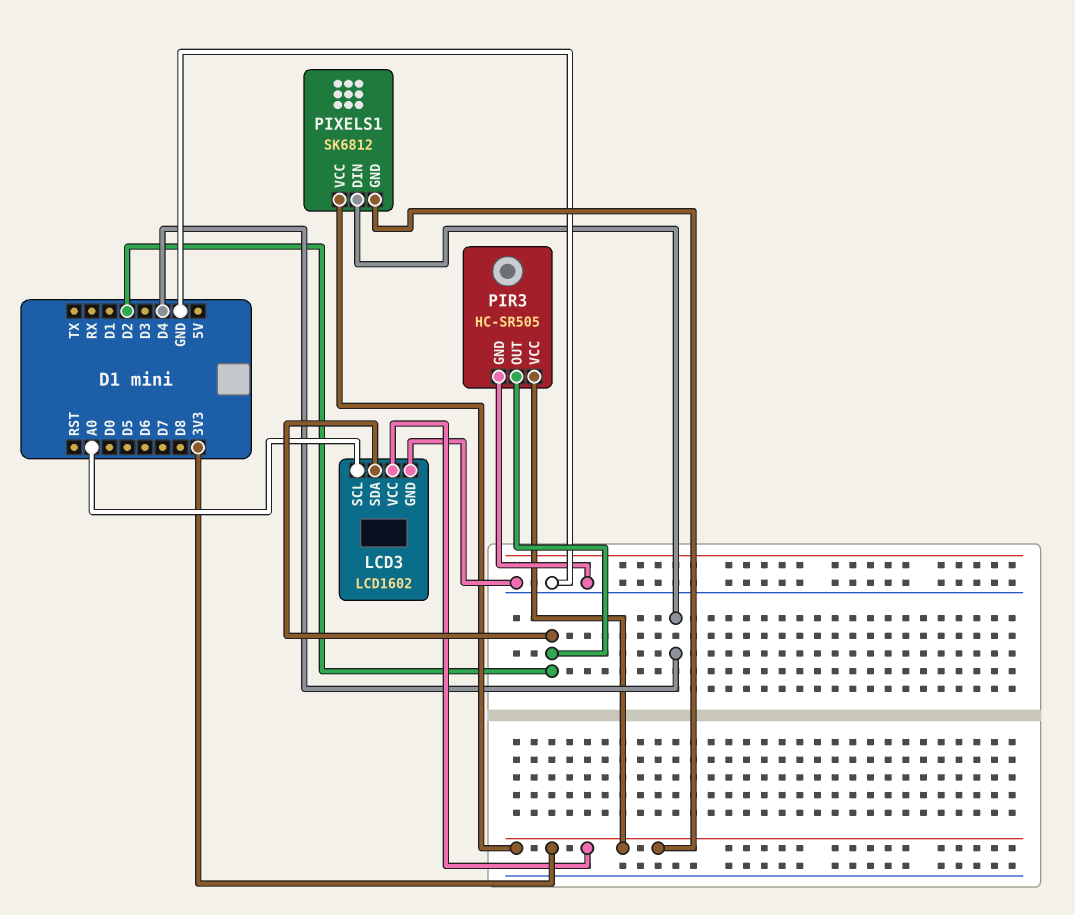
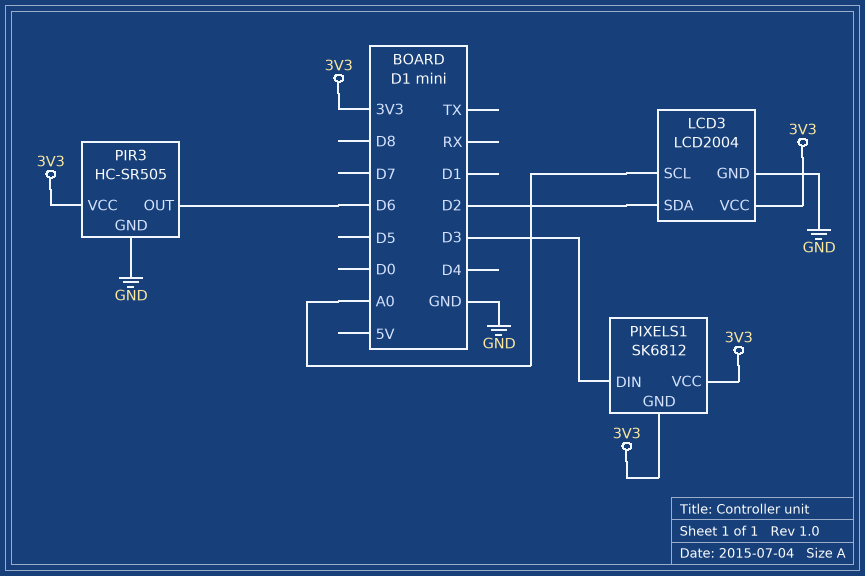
LCD3: LCD1602 -> LCD2004
PIR3 pin OUT: D2 -> D6
PIXELS1 pin DIN: D4 -> D3

